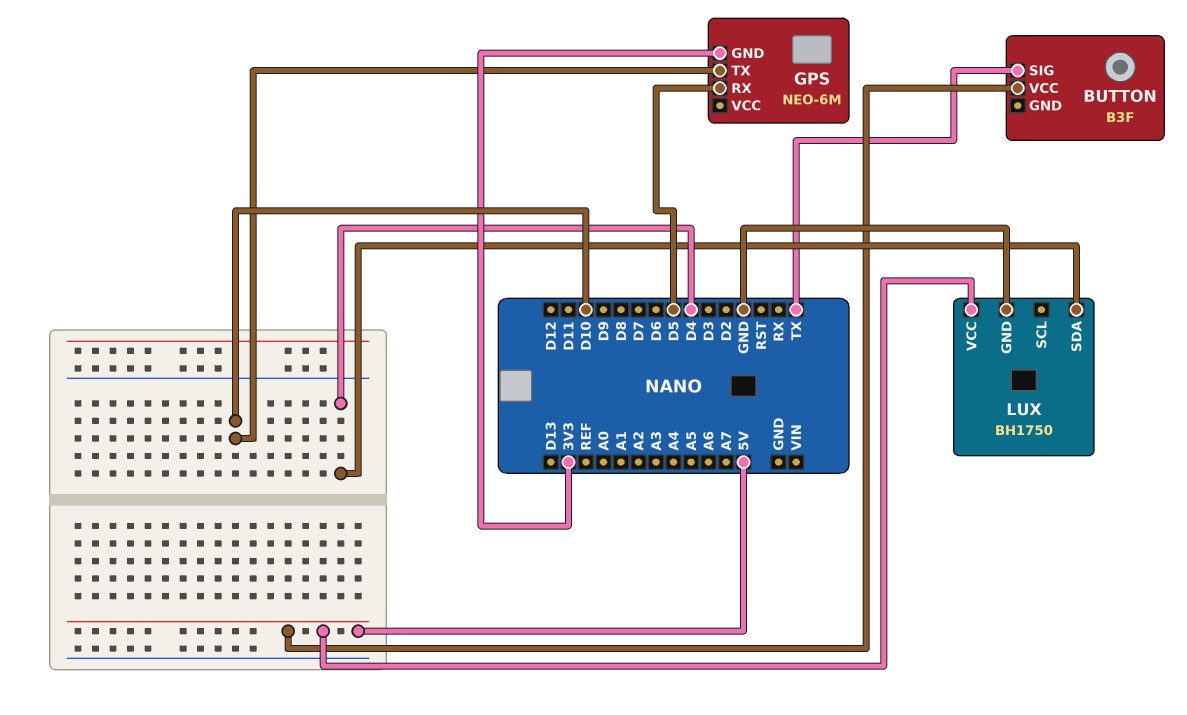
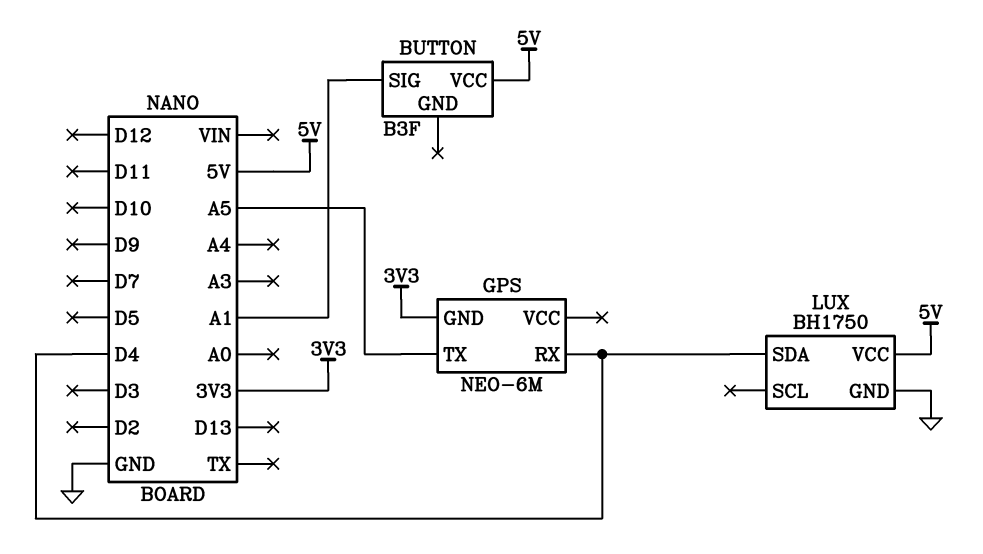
BUTTON pin SIG: TX -> A1
GPS pin RX: D5 -> D4
GPS pin TX: D10 -> A5

